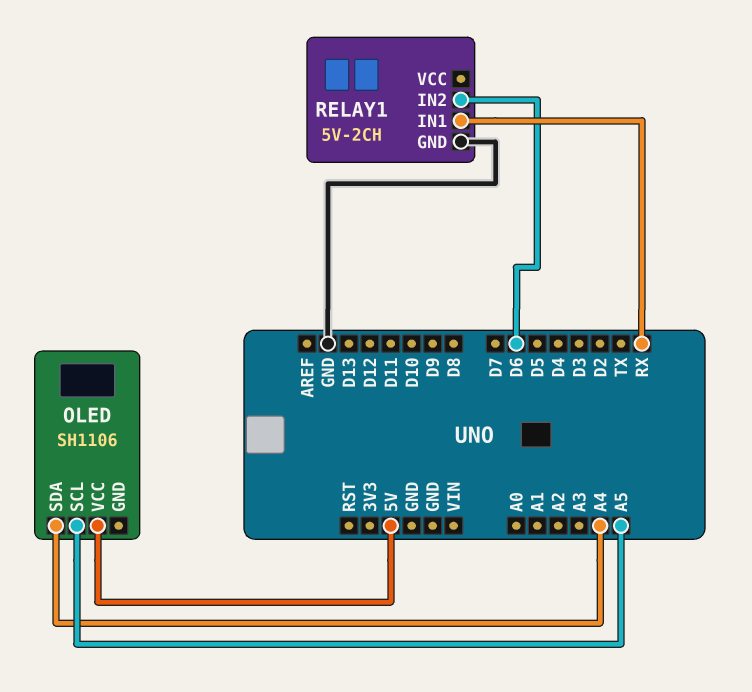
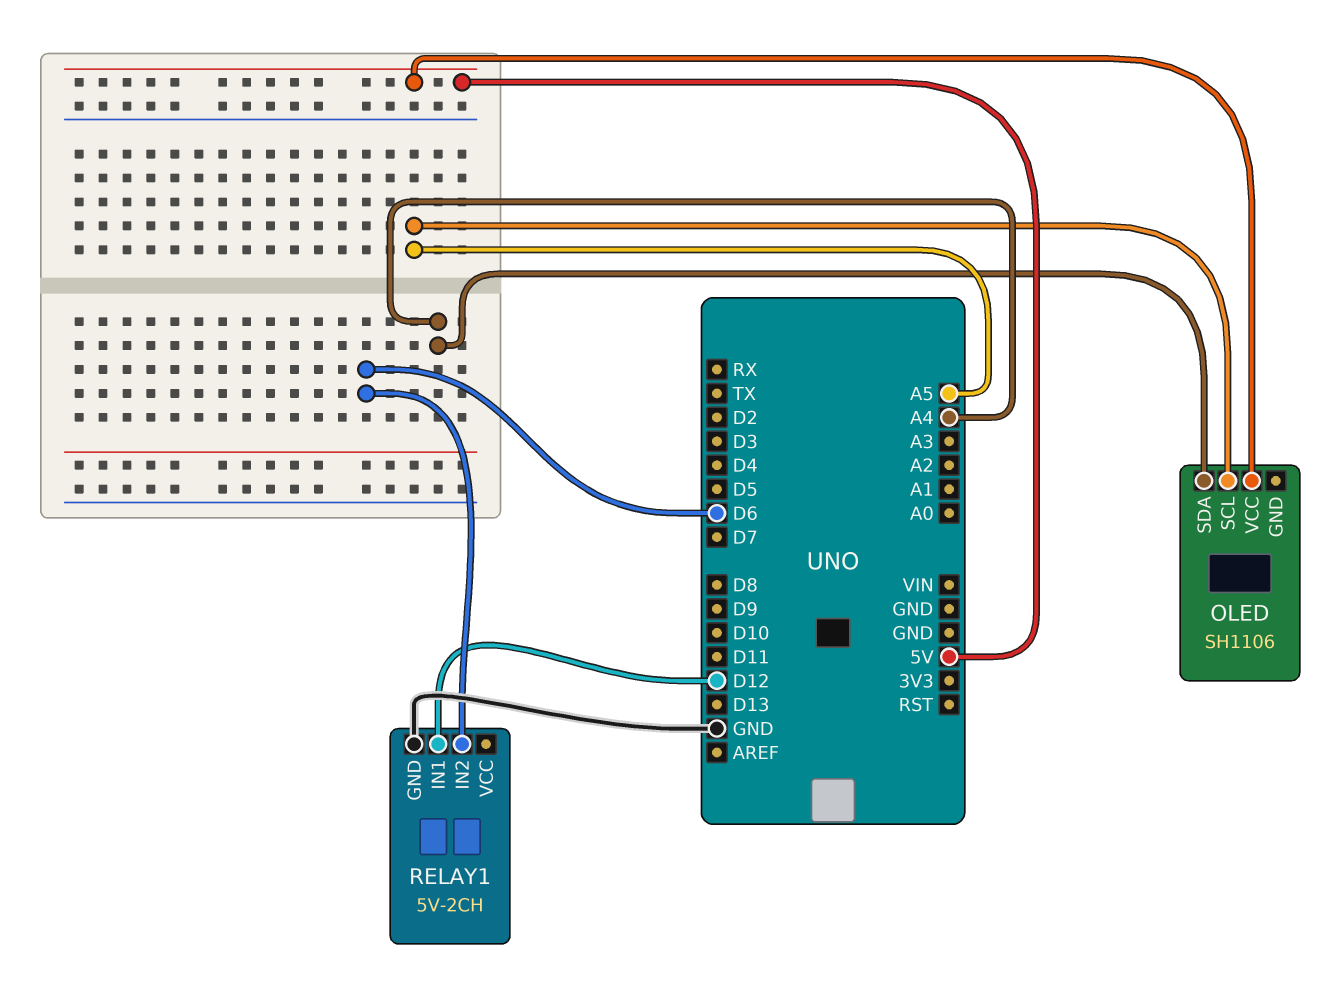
RELAY1 pin IN1: RX -> D12

